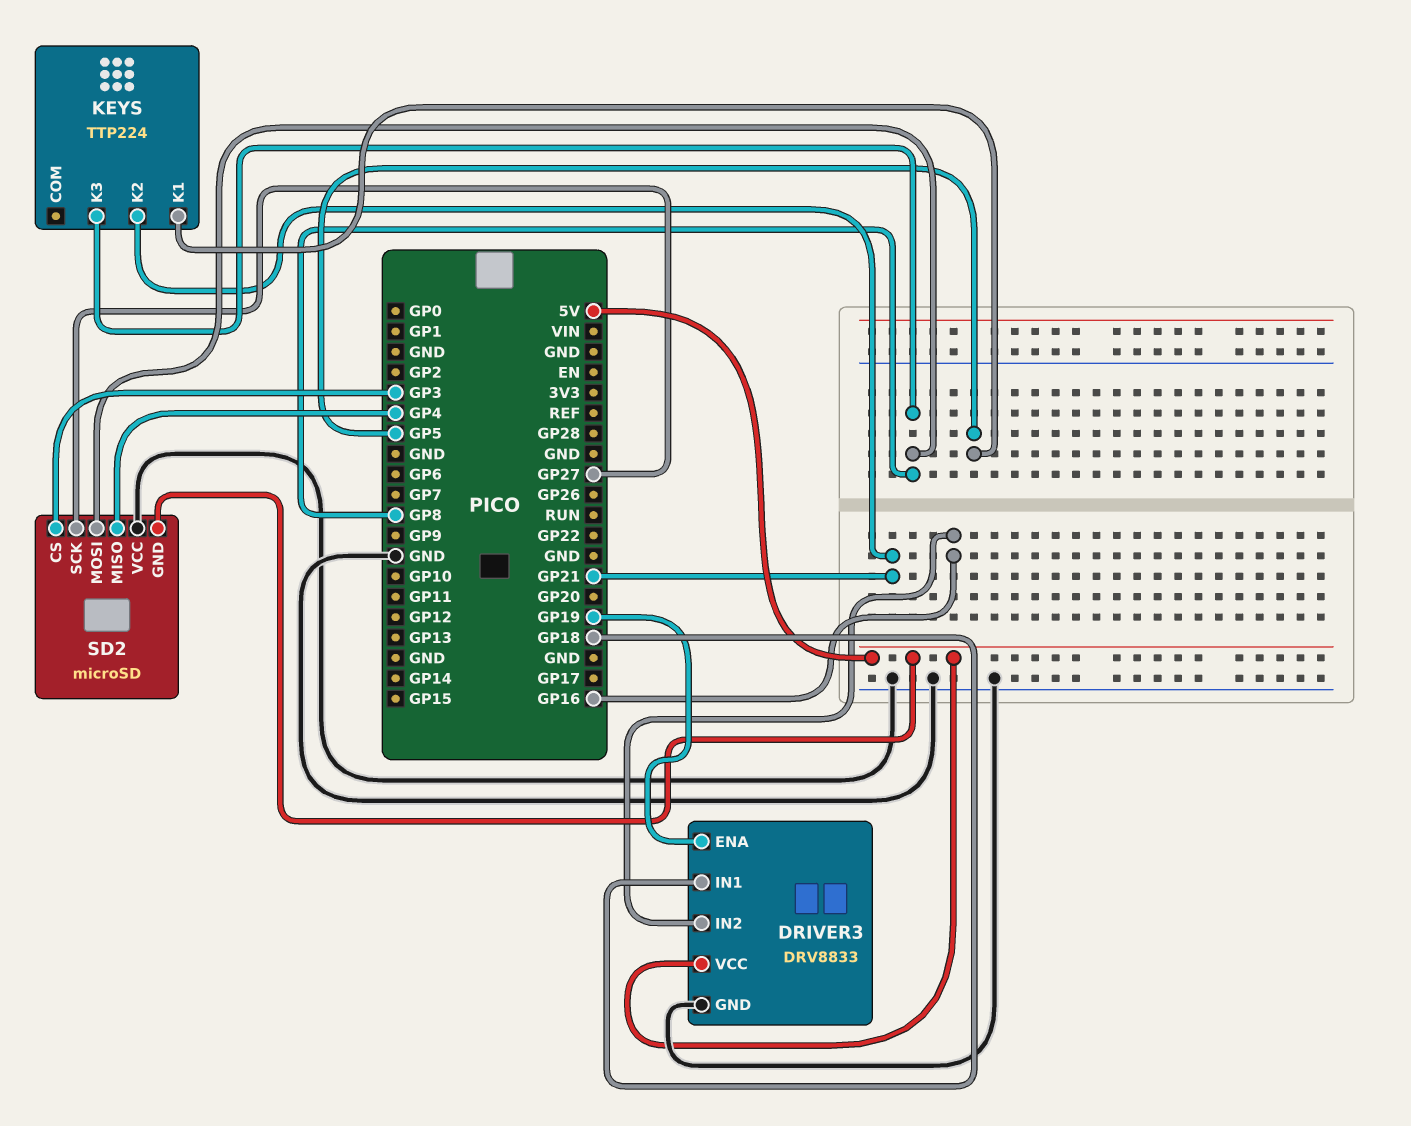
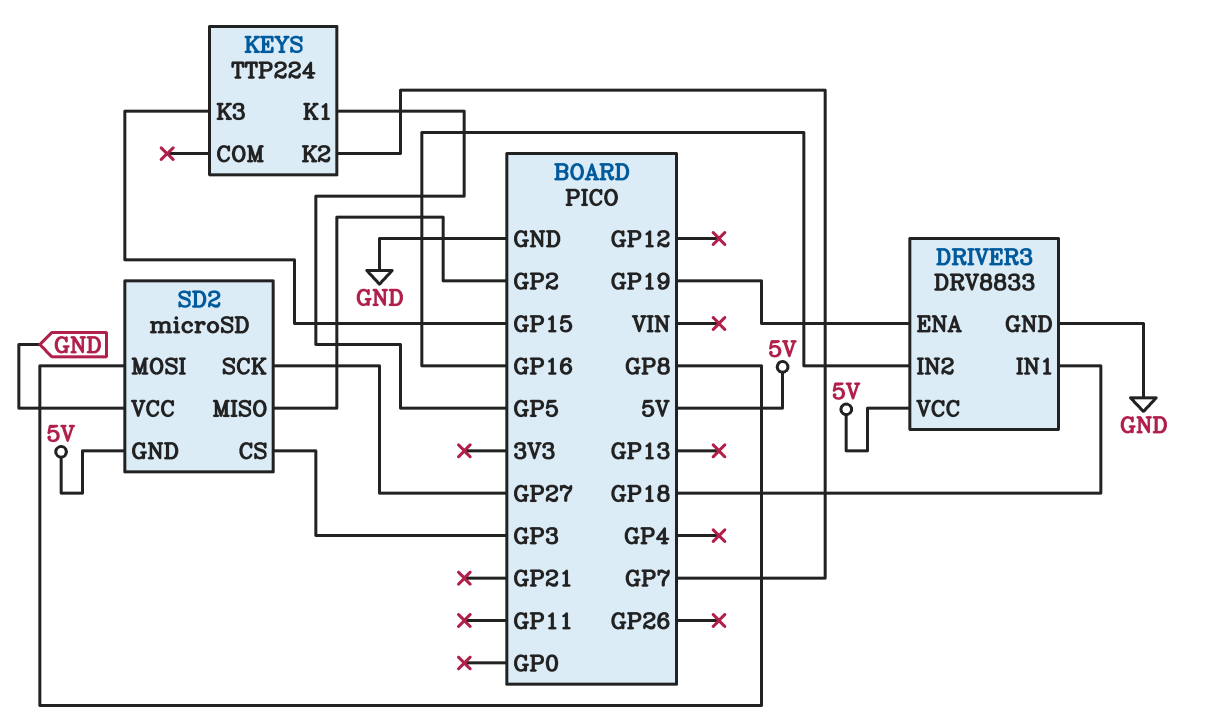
KEYS pin K2: GP21 -> GP7
KEYS pin K3: GP8 -> GP15
SD2 pin MISO: GP4 -> GP2

